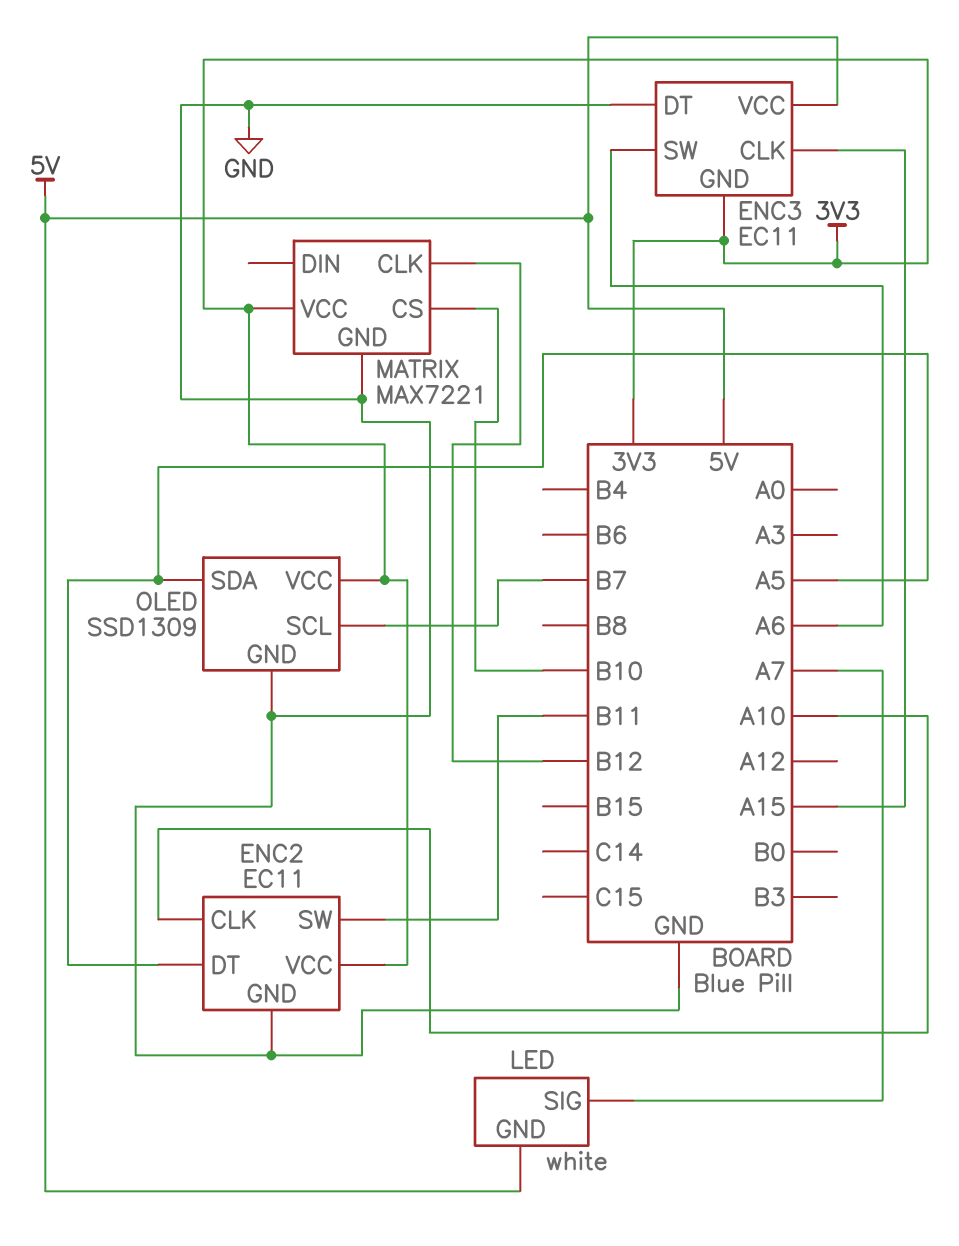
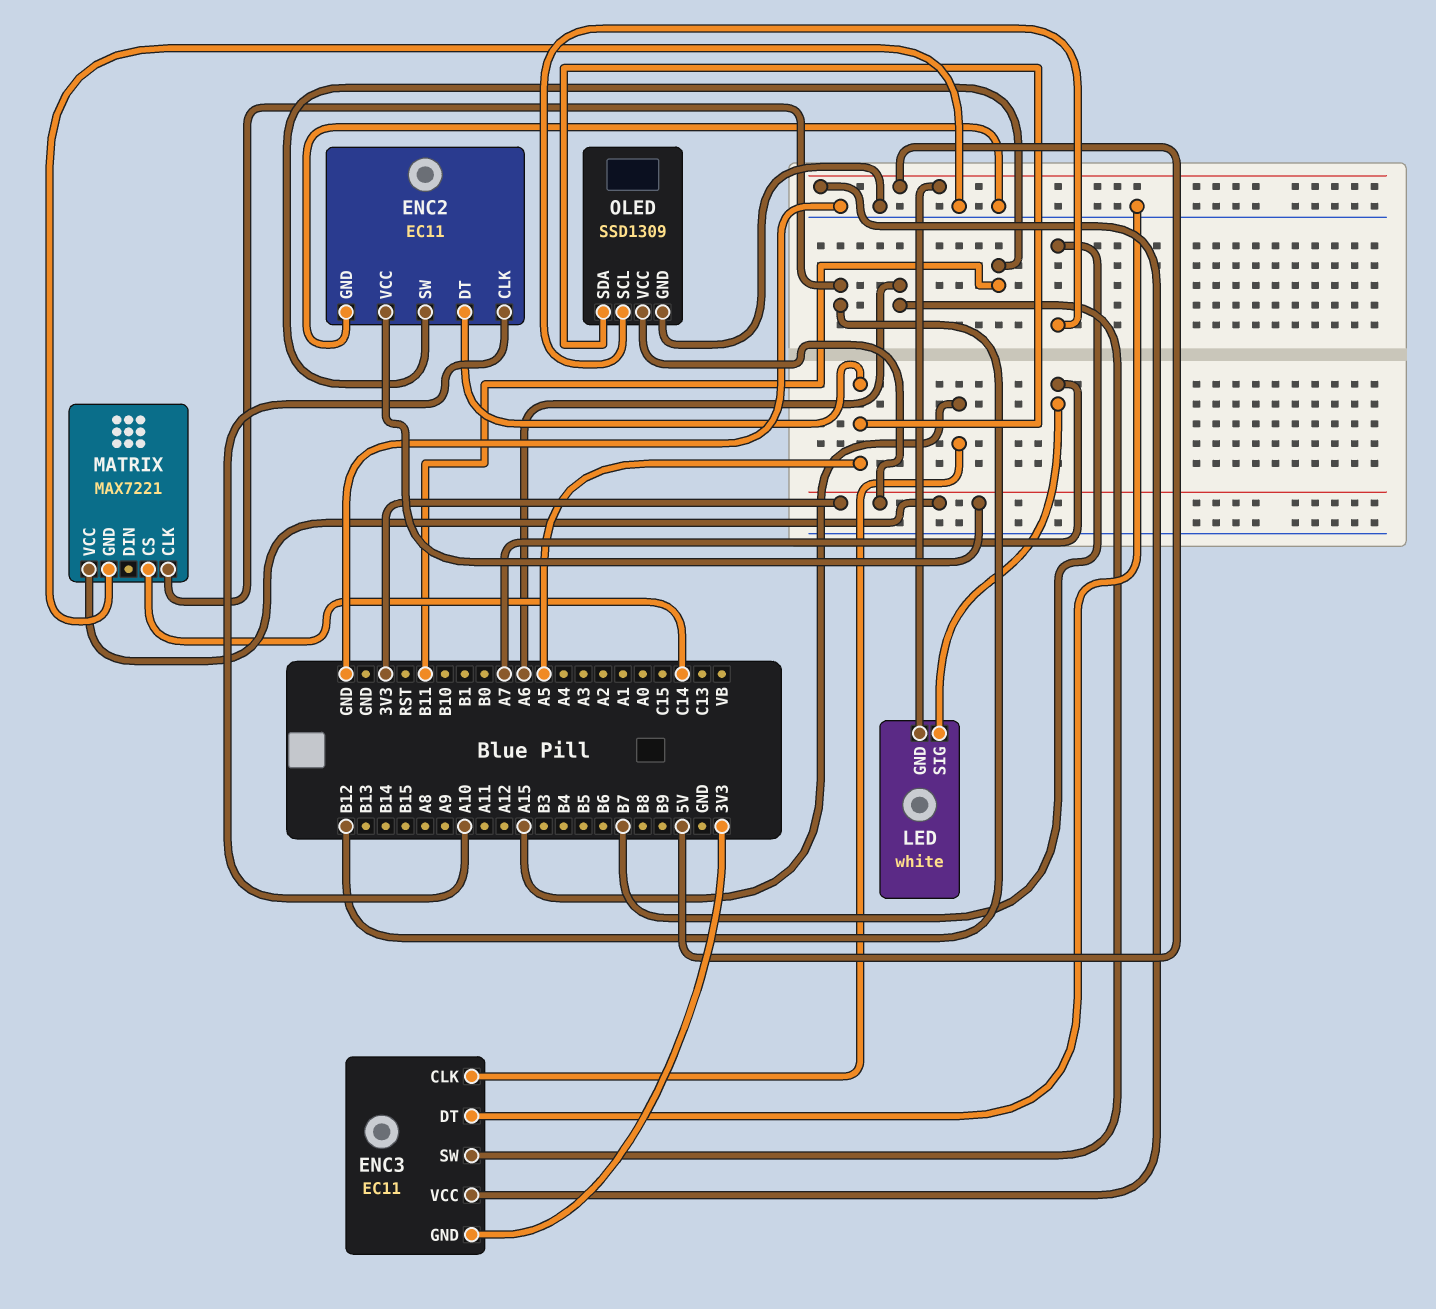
MATRIX pin CS: B10 -> C14

